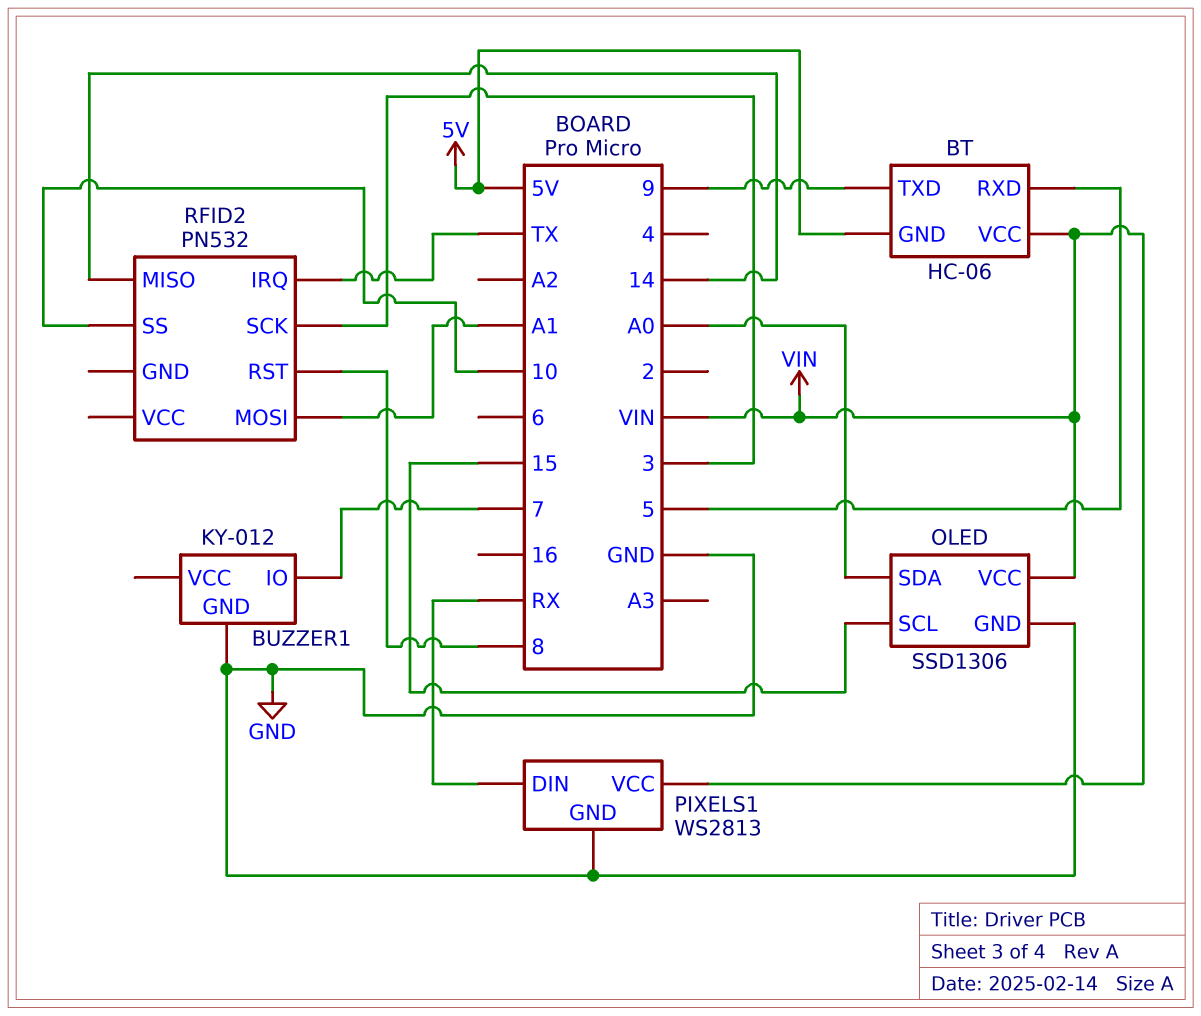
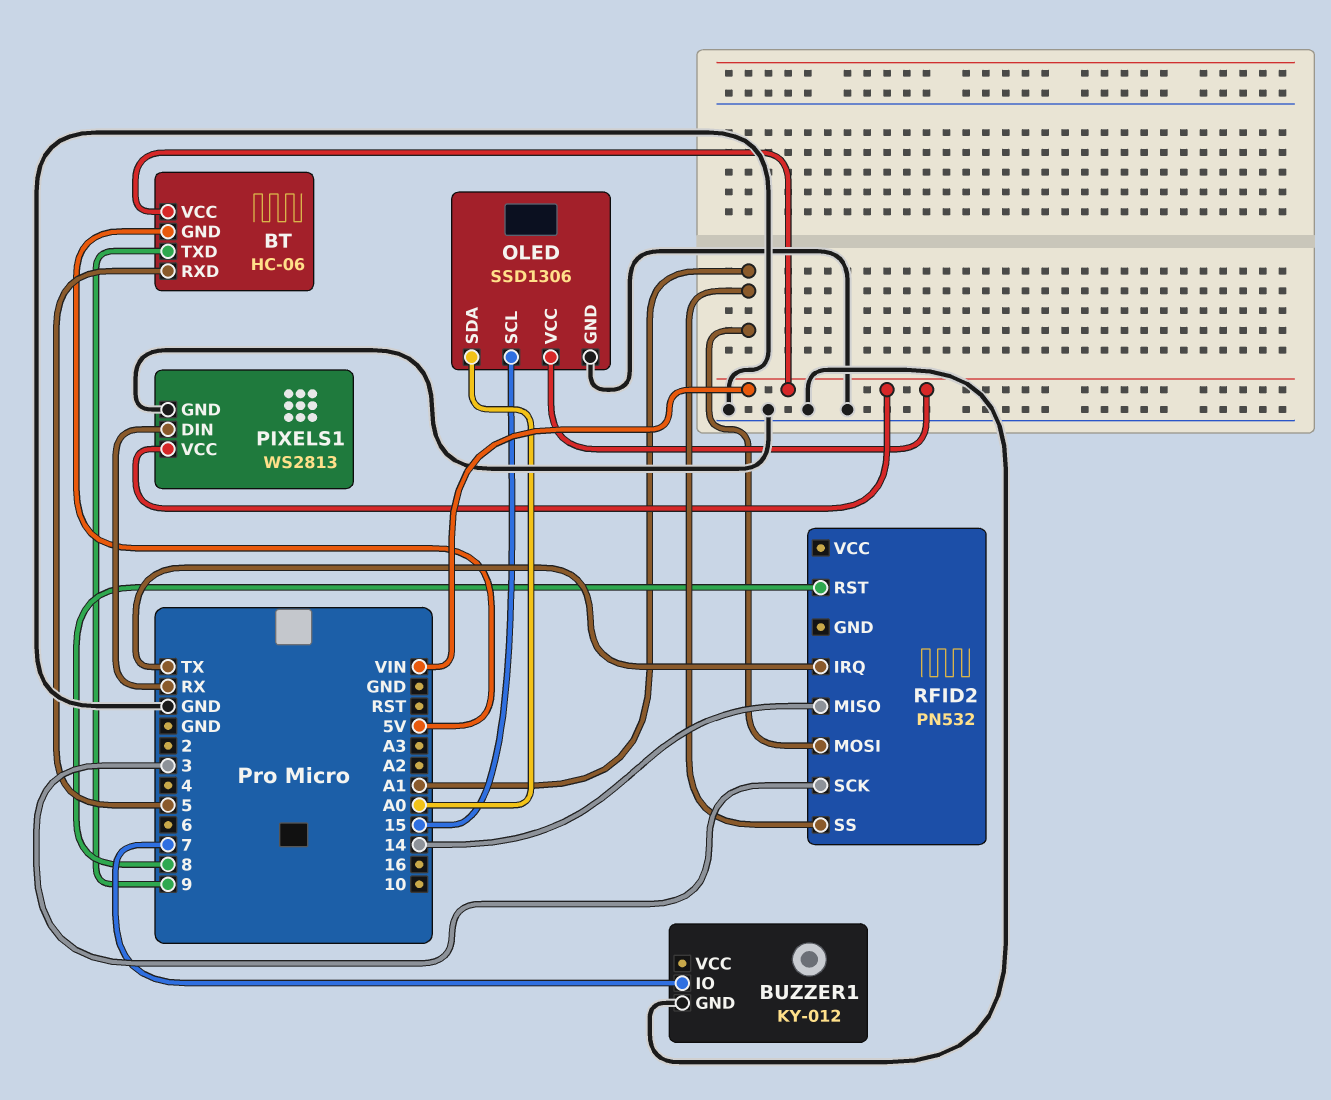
RFID2 pin SS: 10 -> A1

